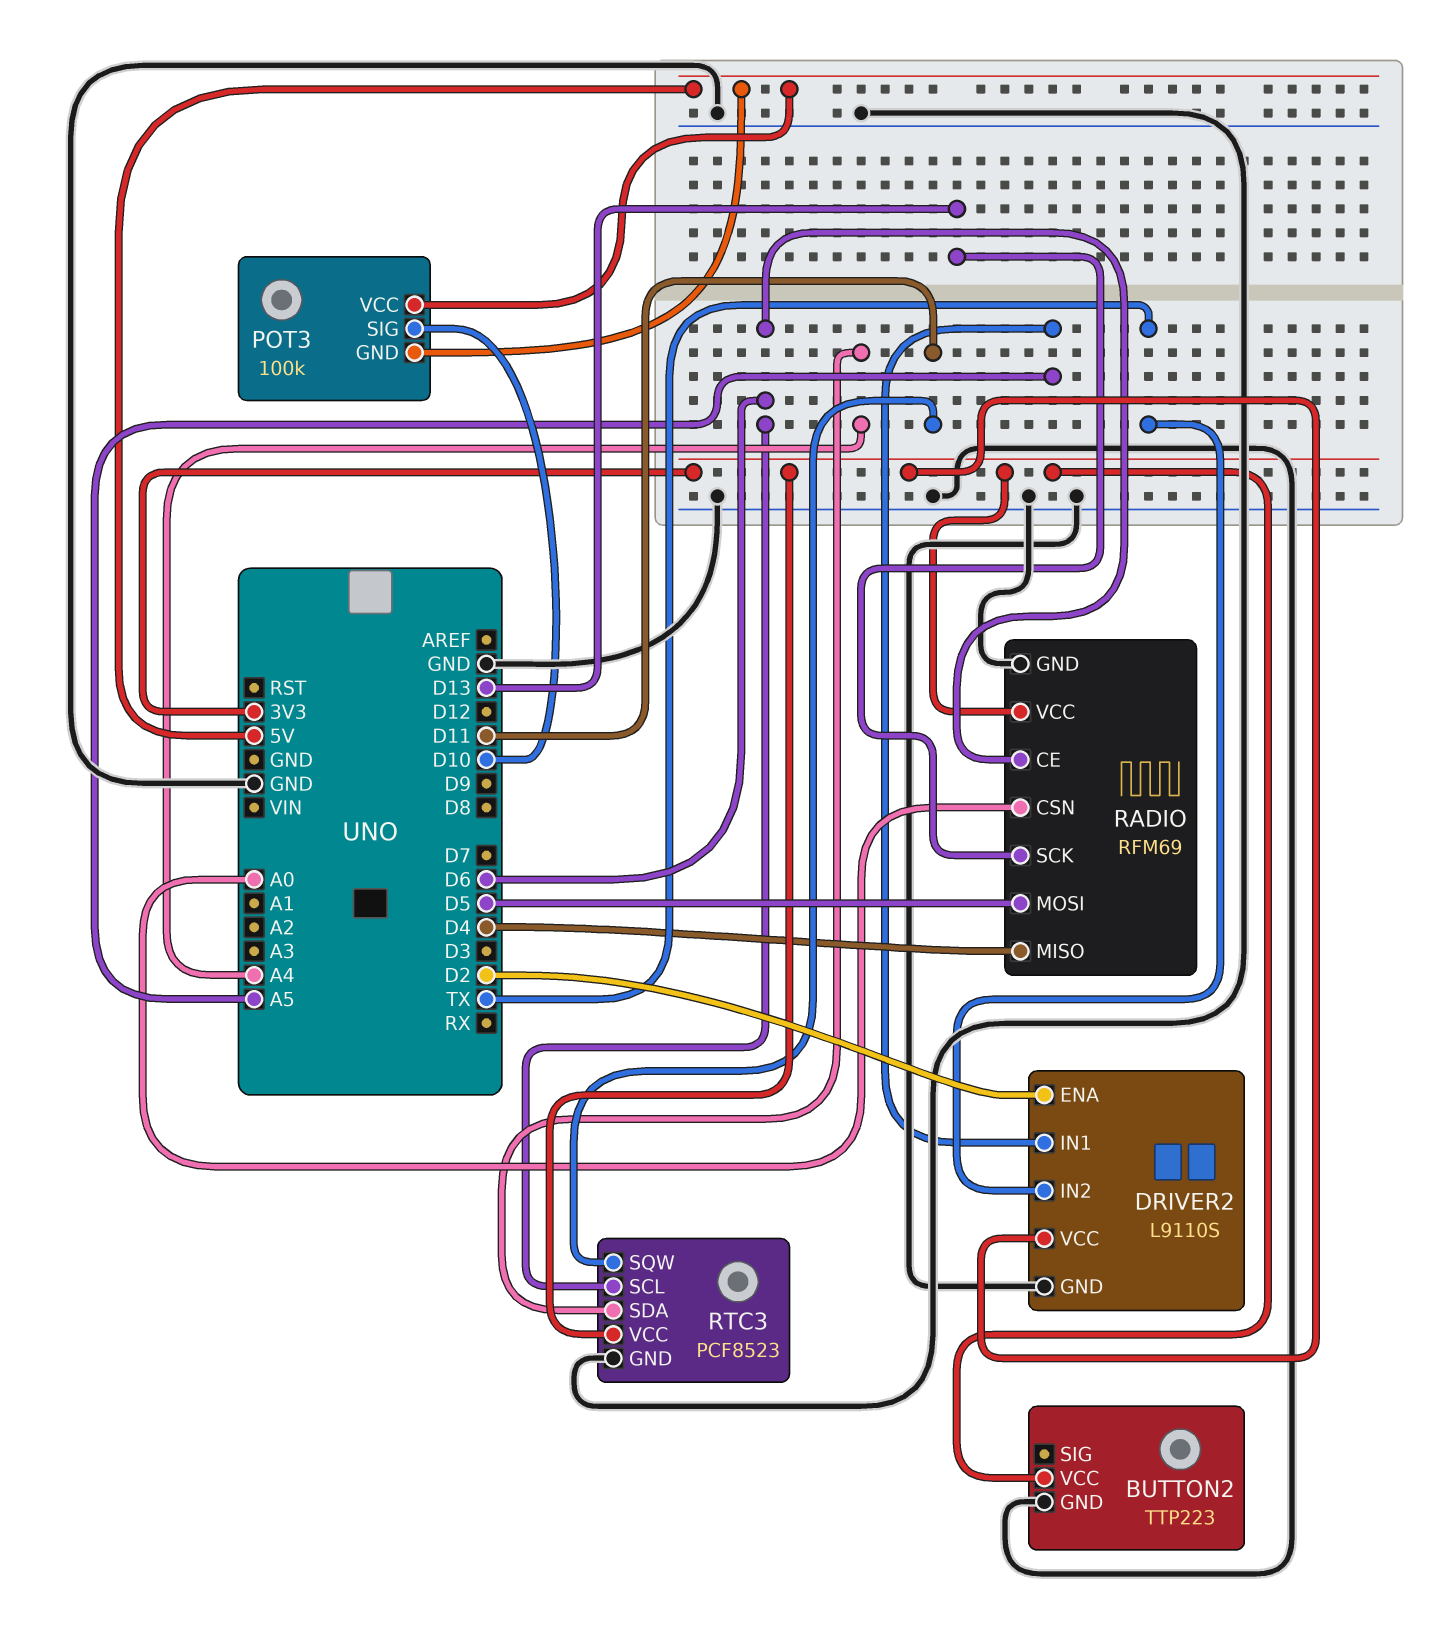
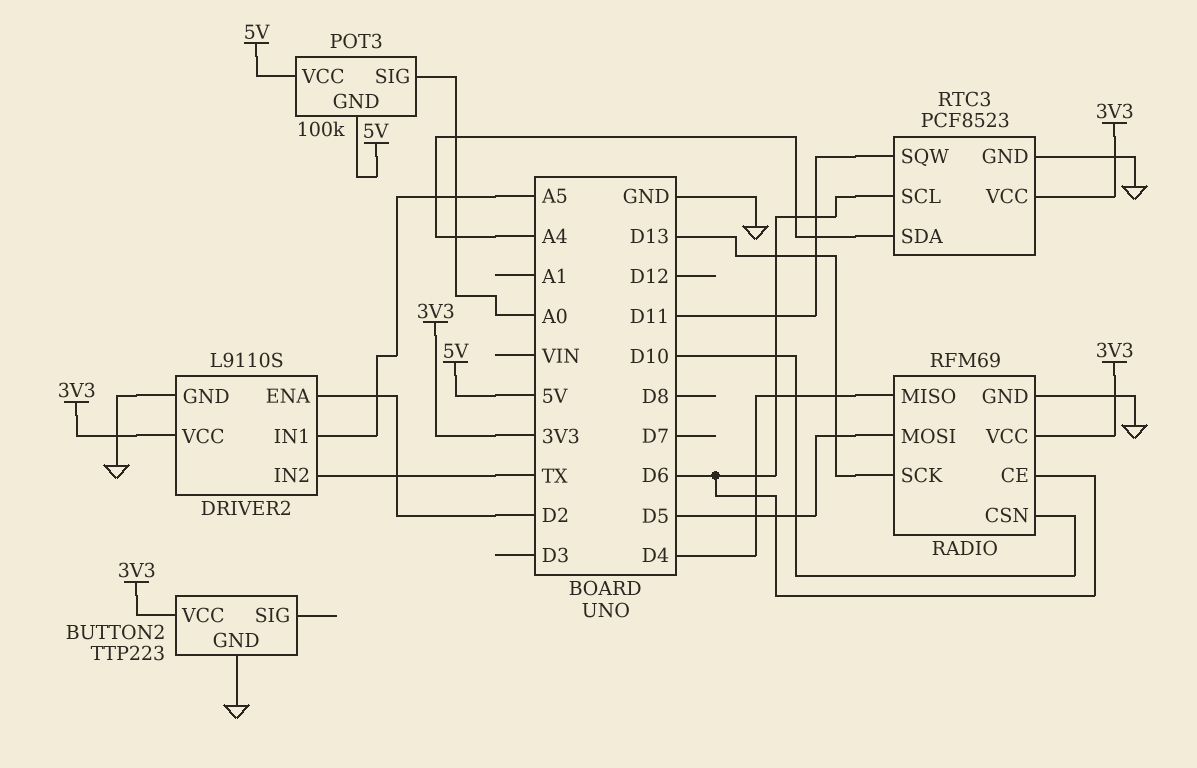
POT3 pin SIG: D10 -> A0
RADIO pin CSN: A0 -> D10

